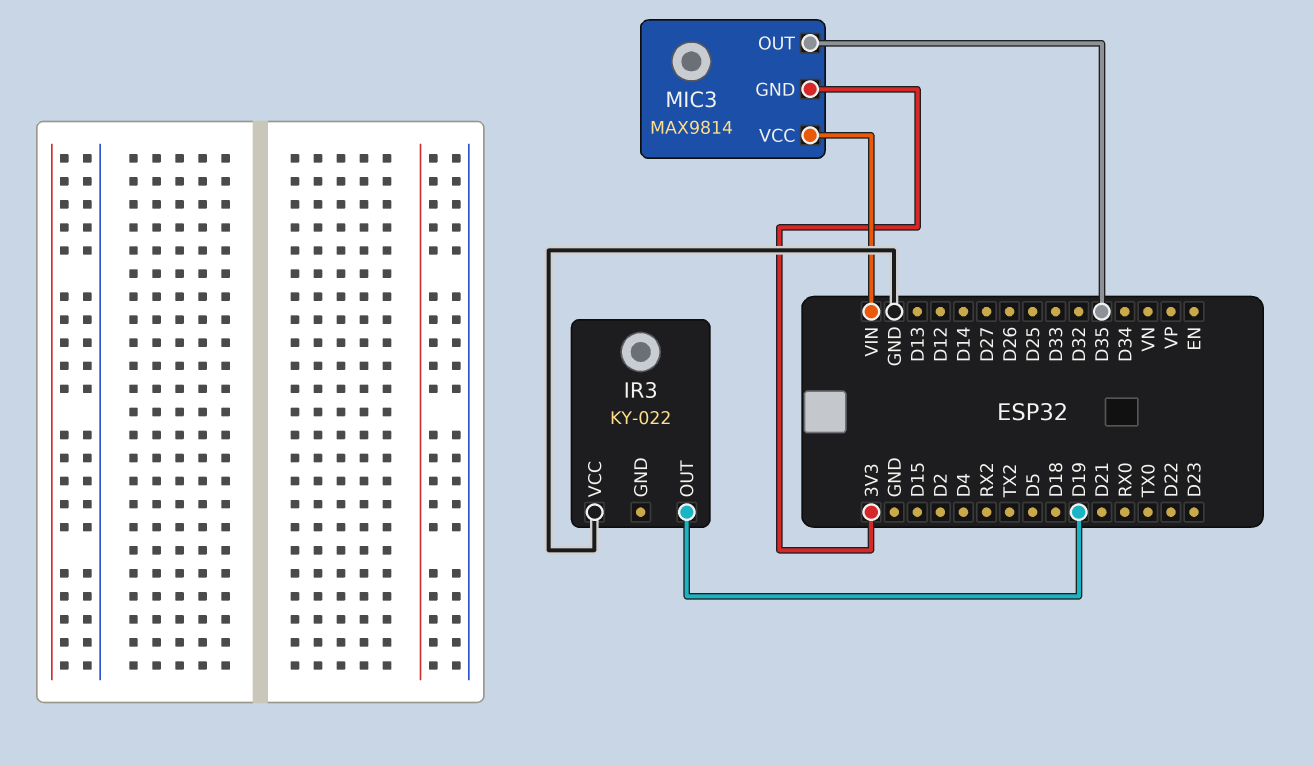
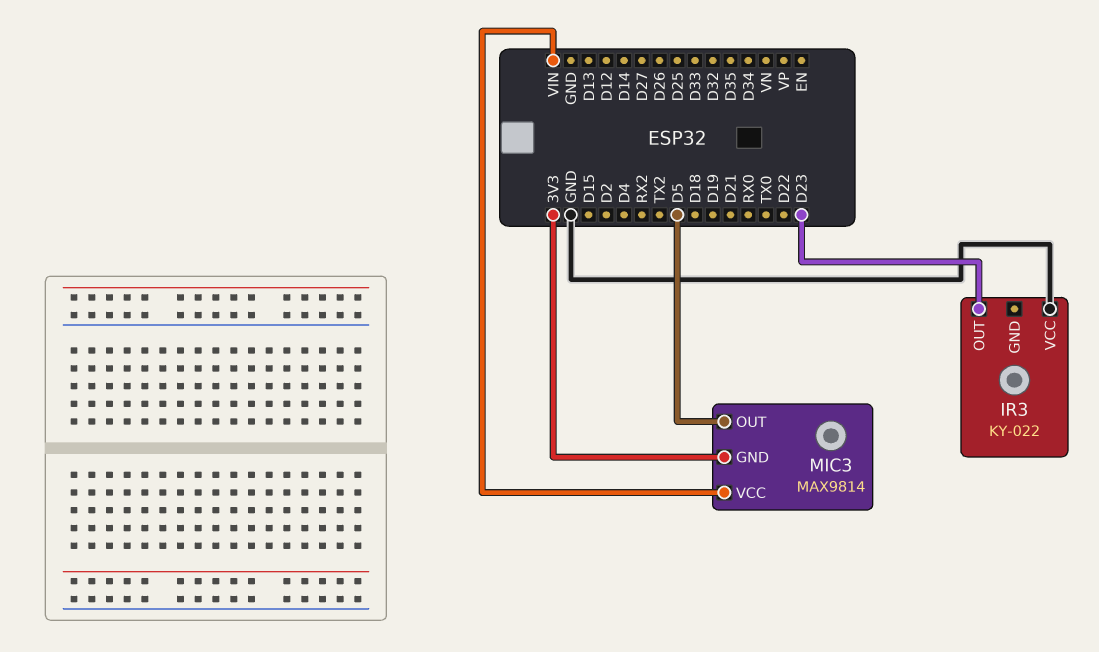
IR3 pin OUT: D19 -> D23
MIC3 pin OUT: D35 -> D5

